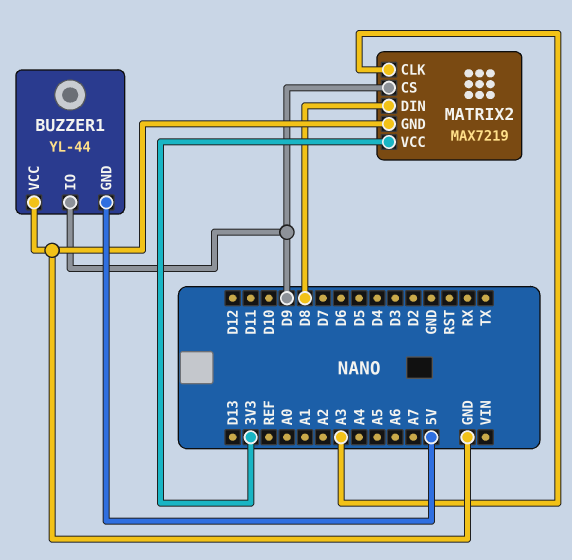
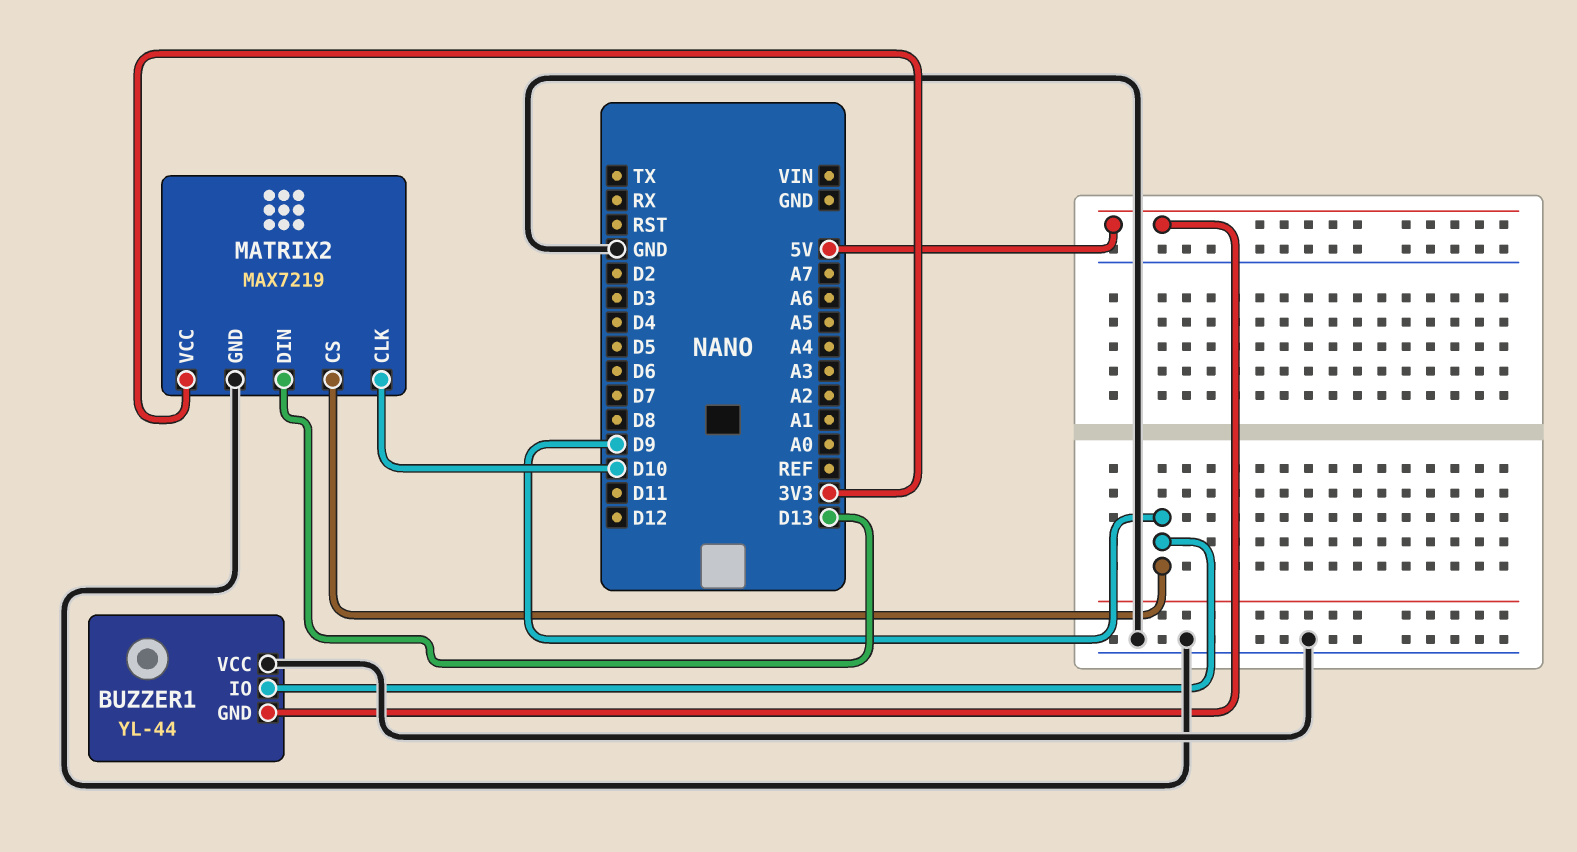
MATRIX2 pin CLK: A3 -> D10
MATRIX2 pin DIN: D8 -> D13

